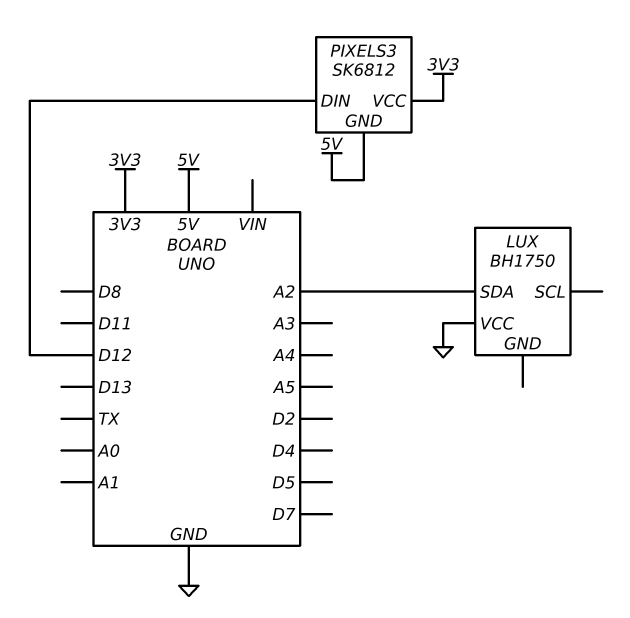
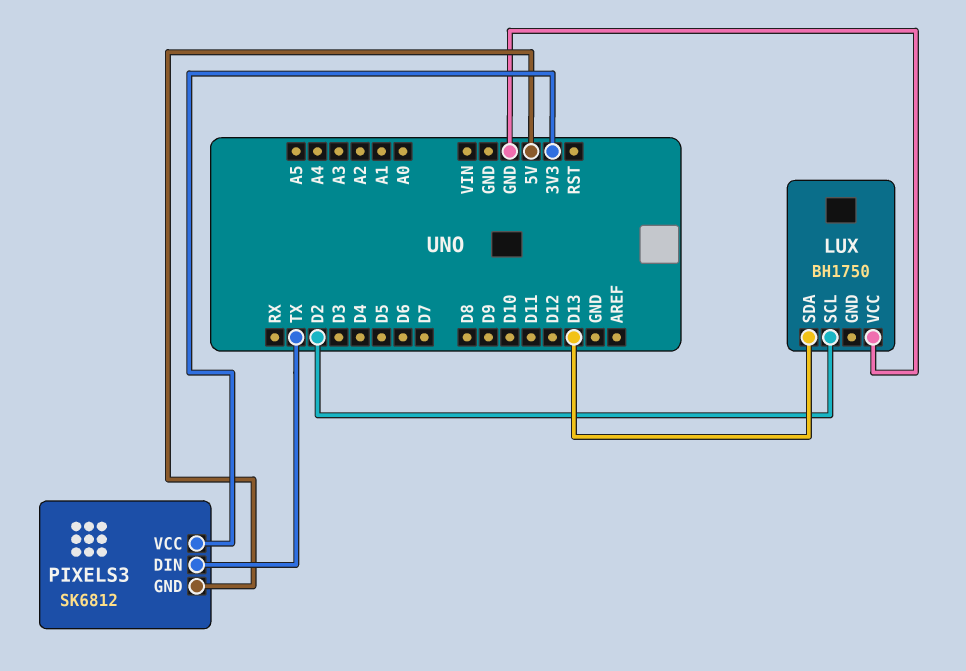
LUX pin SCL: none -> D2
LUX pin SDA: A2 -> D13
PIXELS3 pin DIN: D12 -> TX

